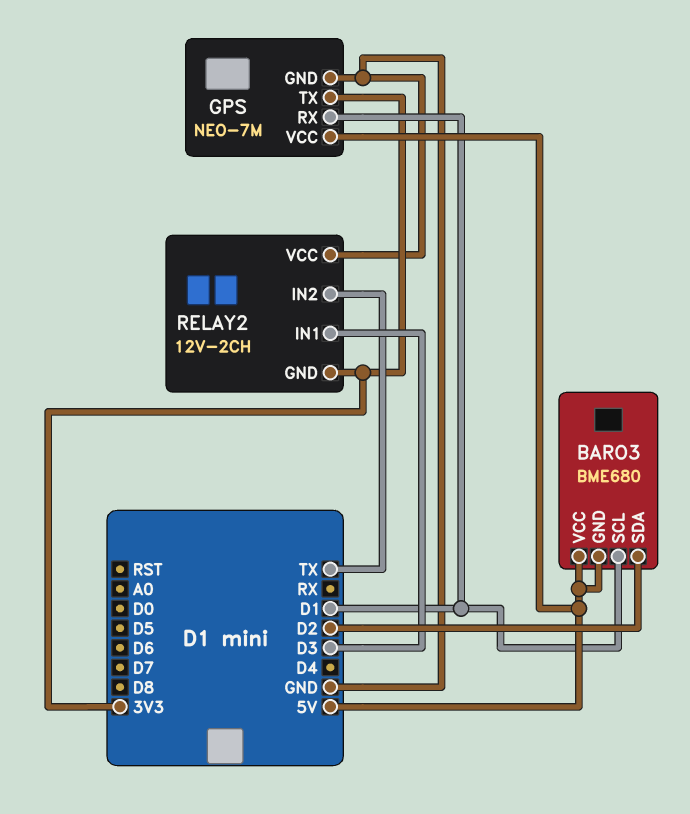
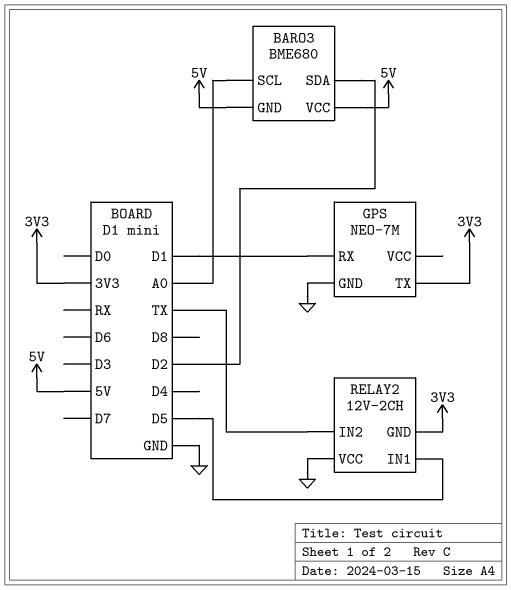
BARO3 pin SCL: D1 -> A0
GPS pin VCC: 5V -> none
RELAY2 pin IN1: D3 -> D5

